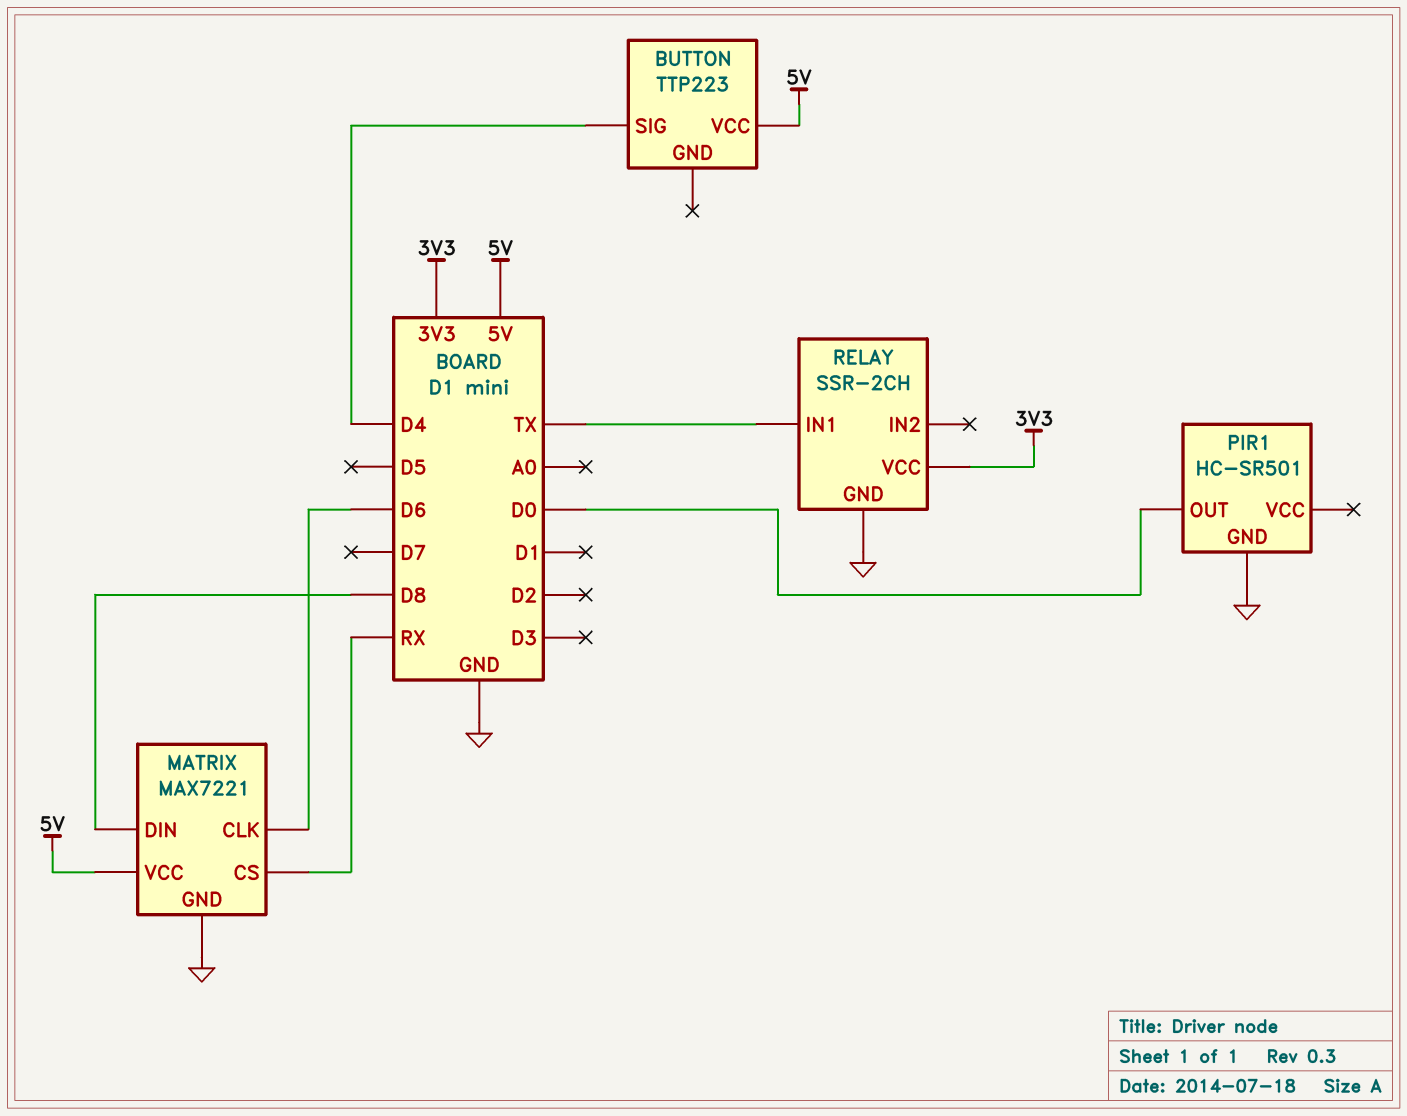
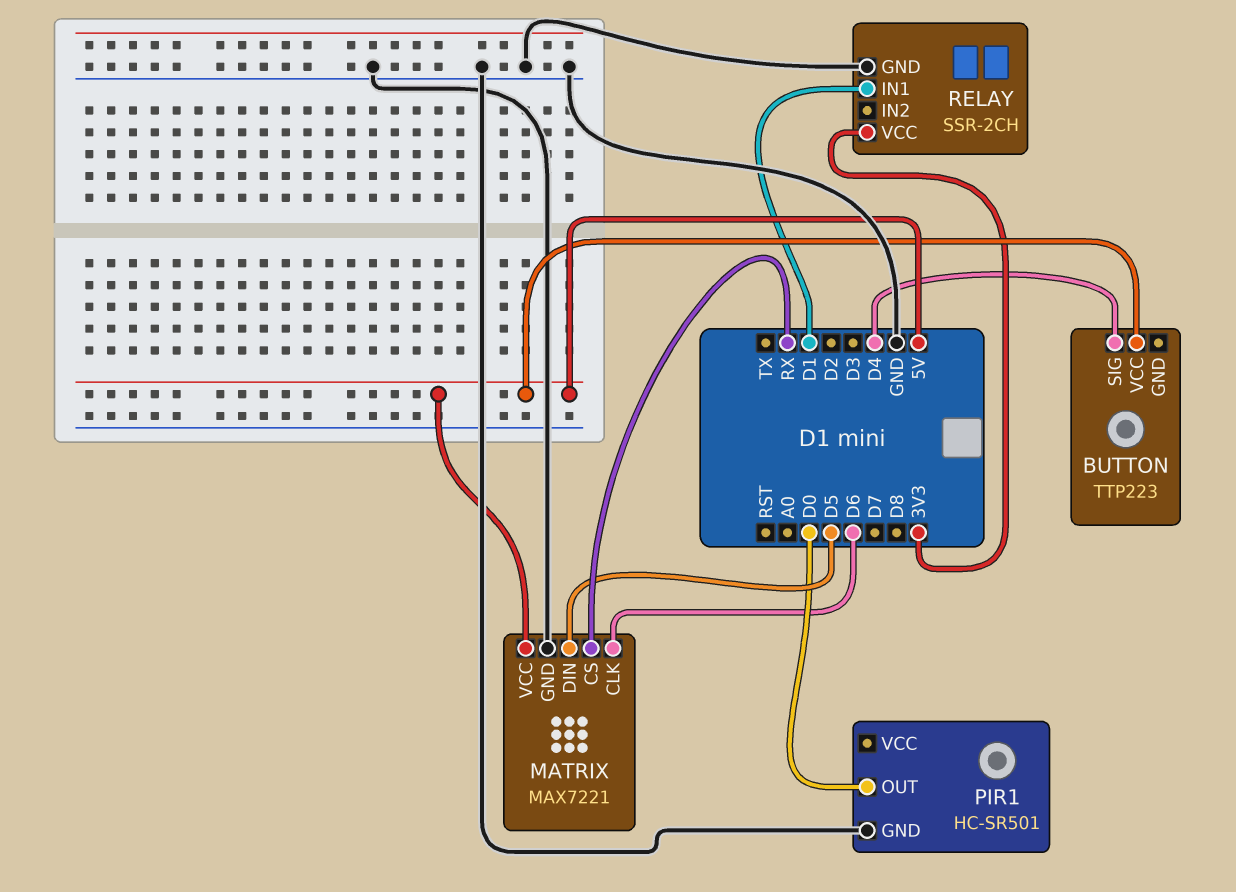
MATRIX pin DIN: D8 -> D5
RELAY pin IN1: TX -> D1

